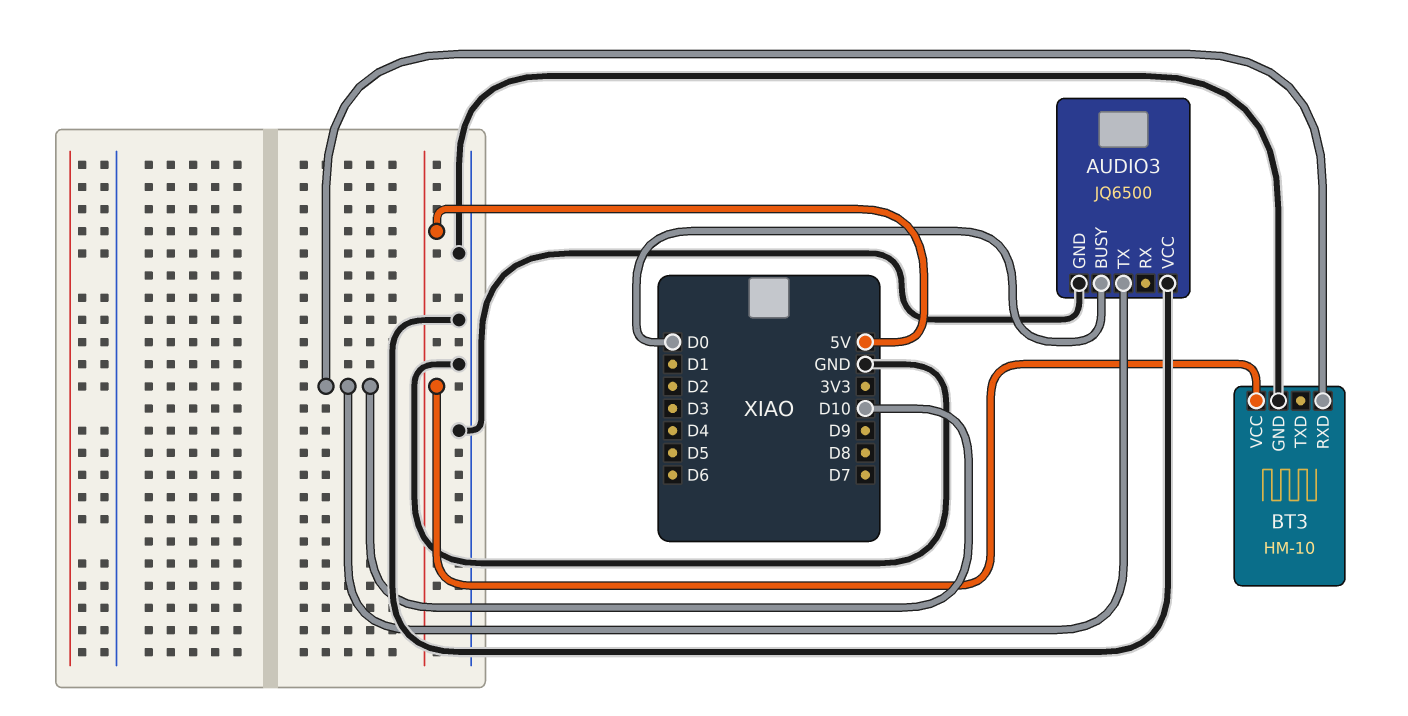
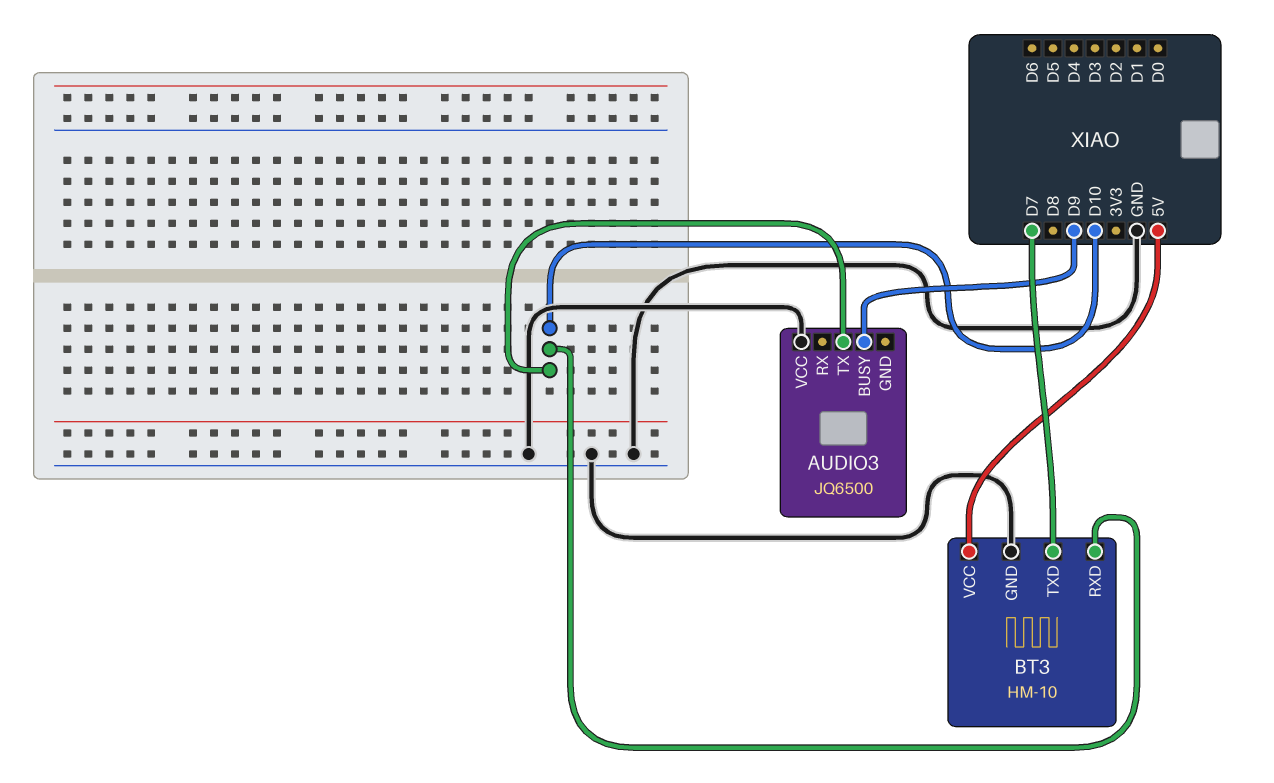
AUDIO3 pin BUSY: D0 -> D9
AUDIO3 pin GND: GND -> none
BT3 pin TXD: none -> D7

